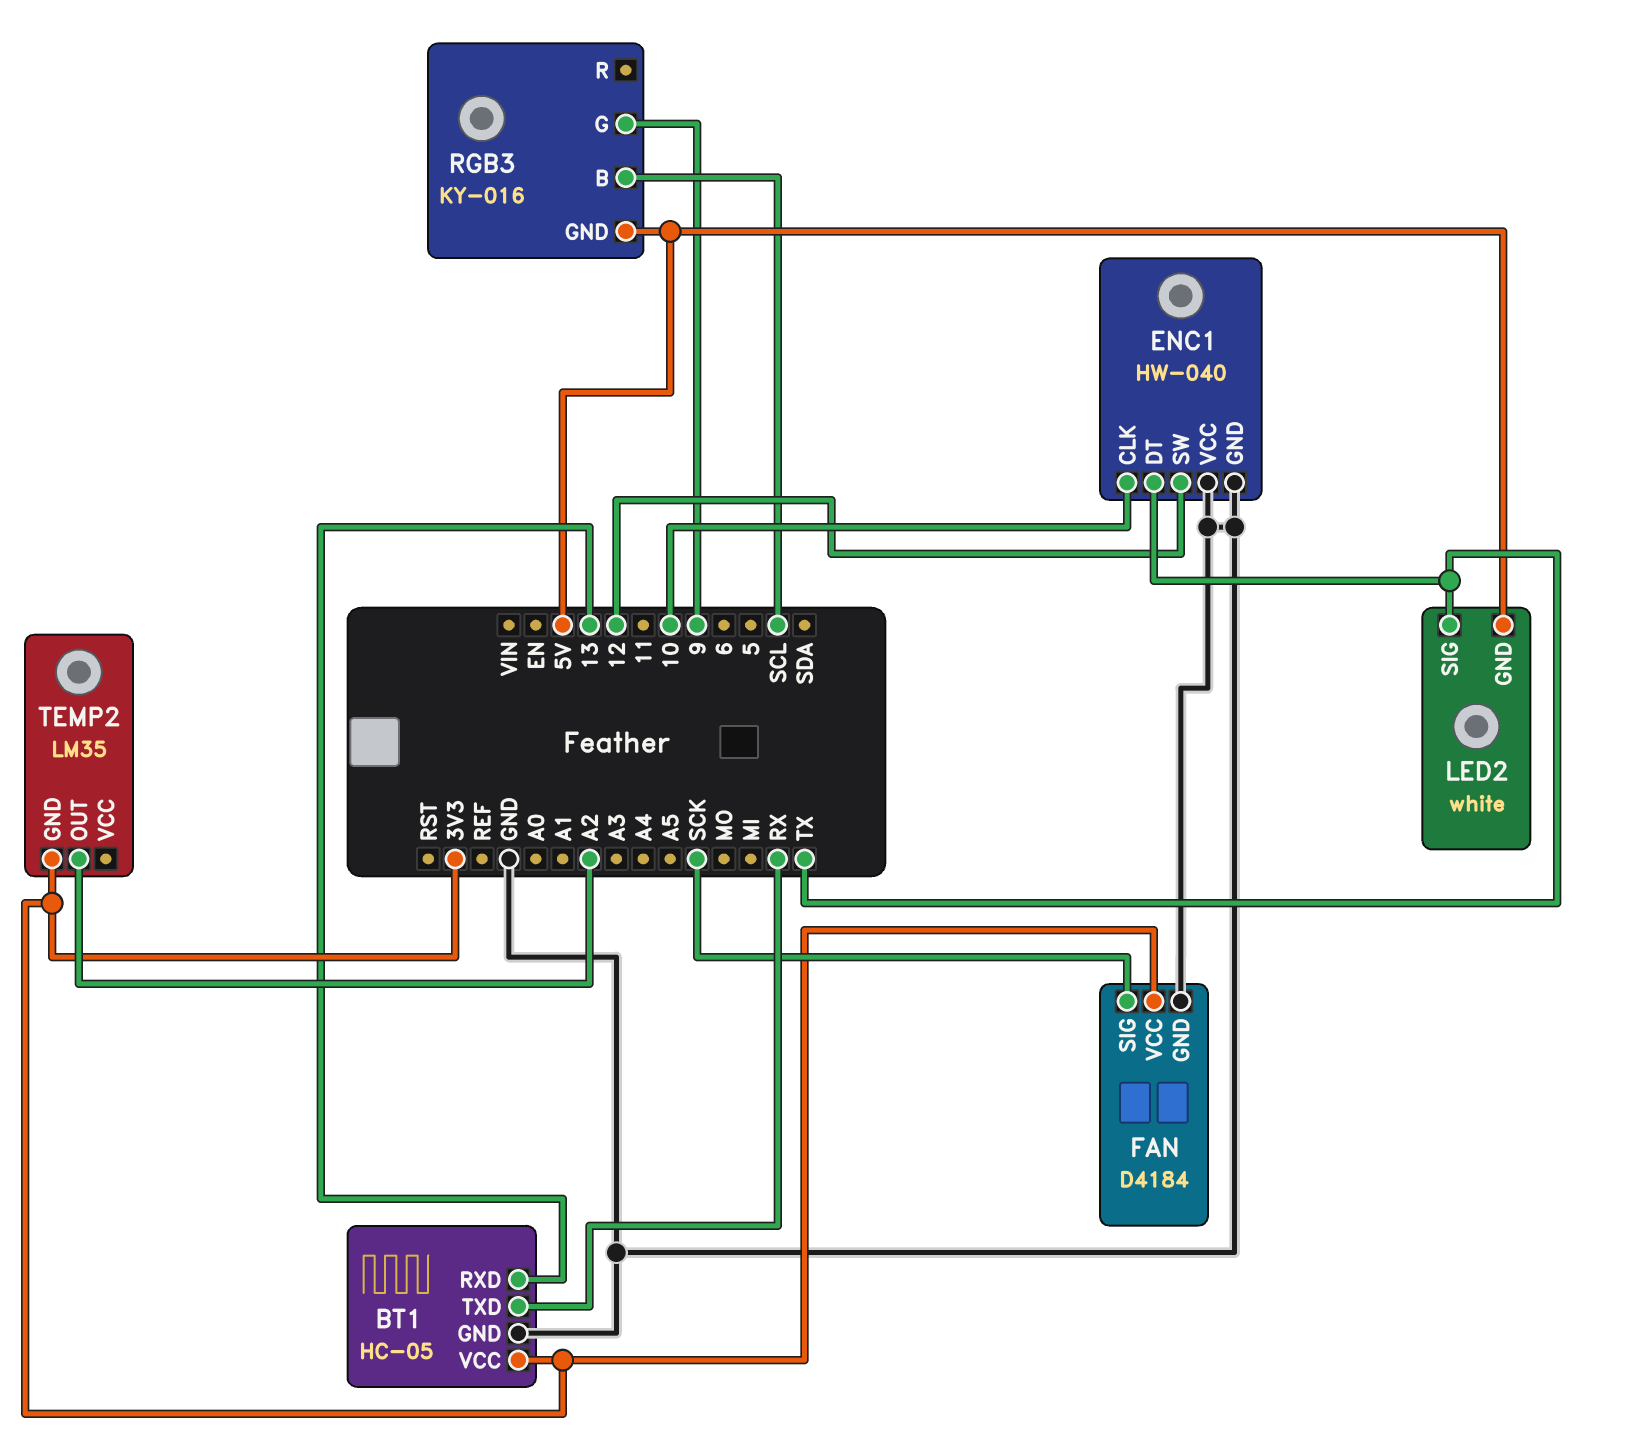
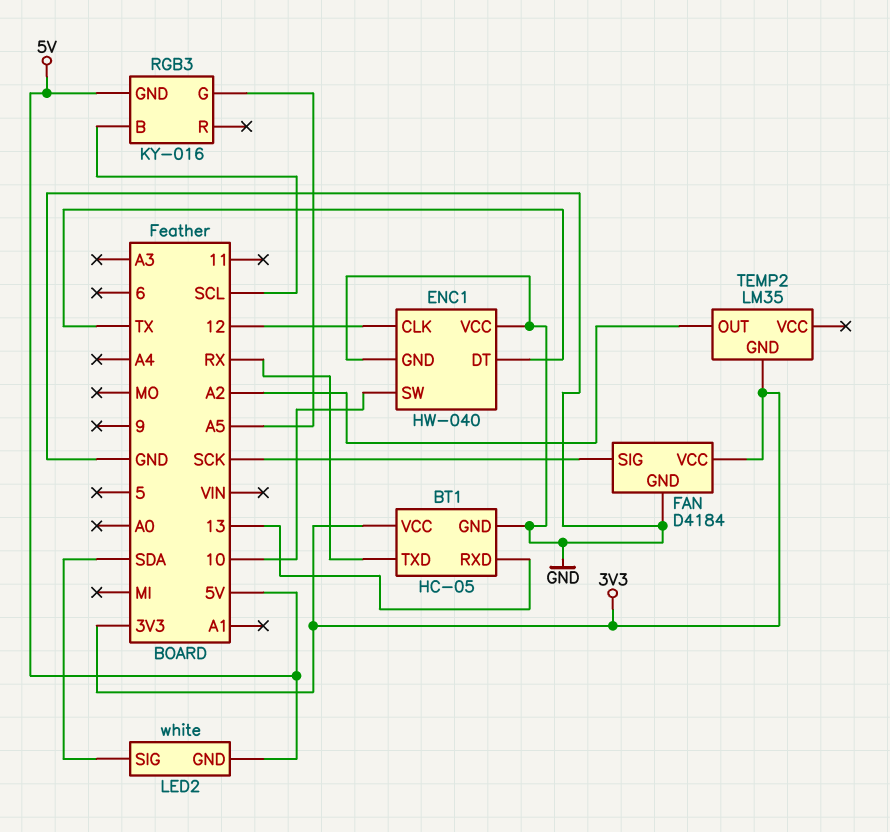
ENC1 pin CLK: 10 -> 12
ENC1 pin SW: 12 -> 10
LED2 pin SIG: TX -> SDA
RGB3 pin G: 9 -> A5

